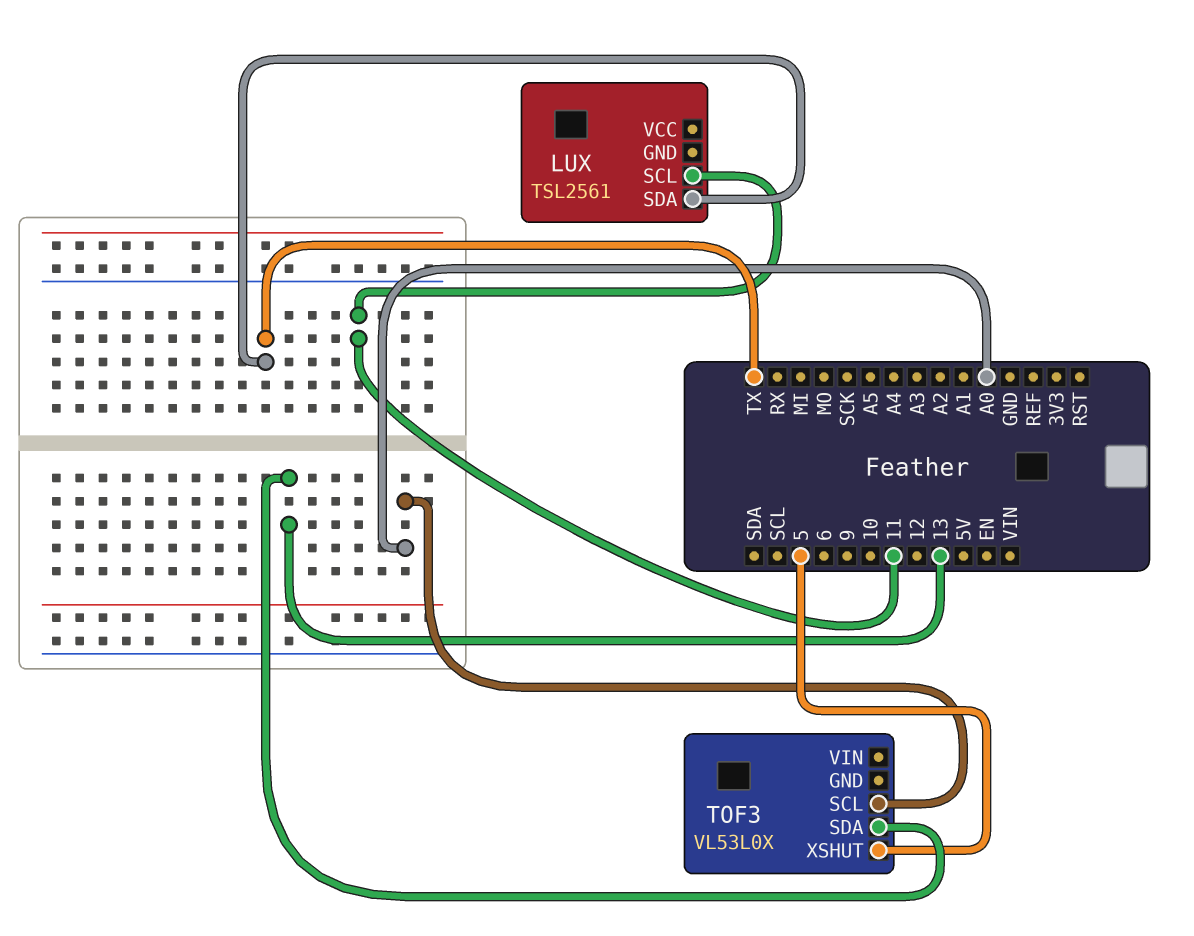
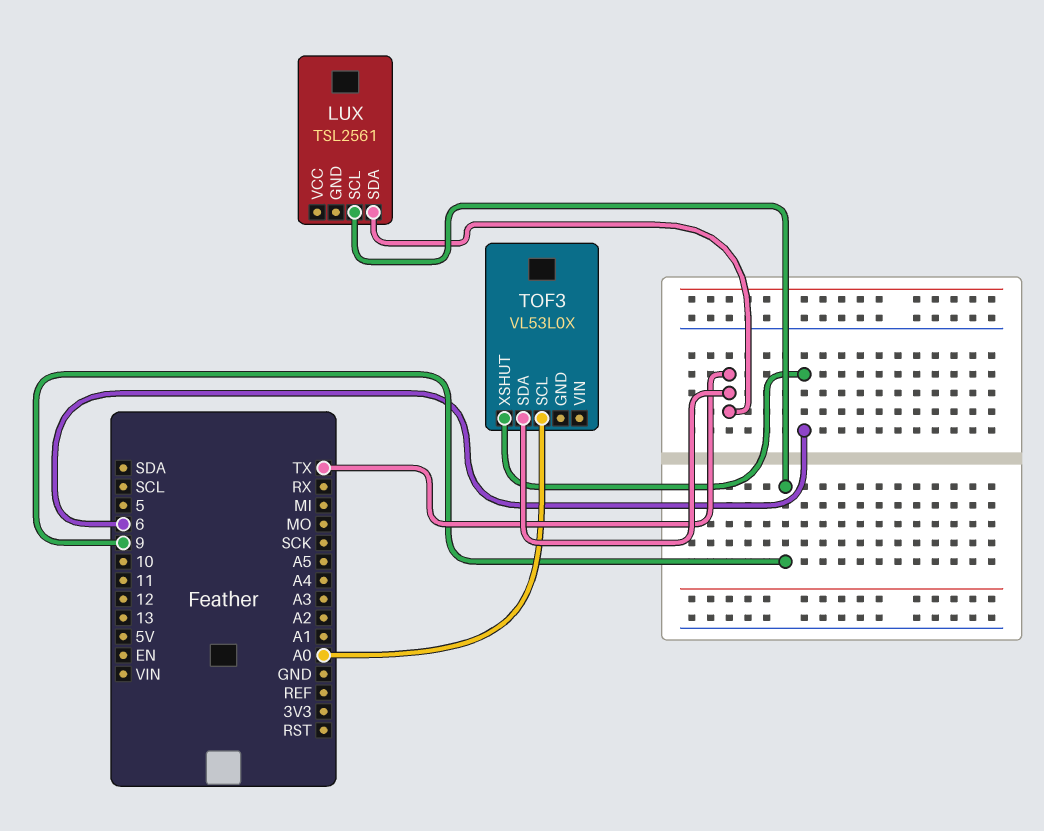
LUX pin SCL: 11 -> 9
TOF3 pin SDA: 13 -> TX
TOF3 pin XSHUT: 5 -> 6

